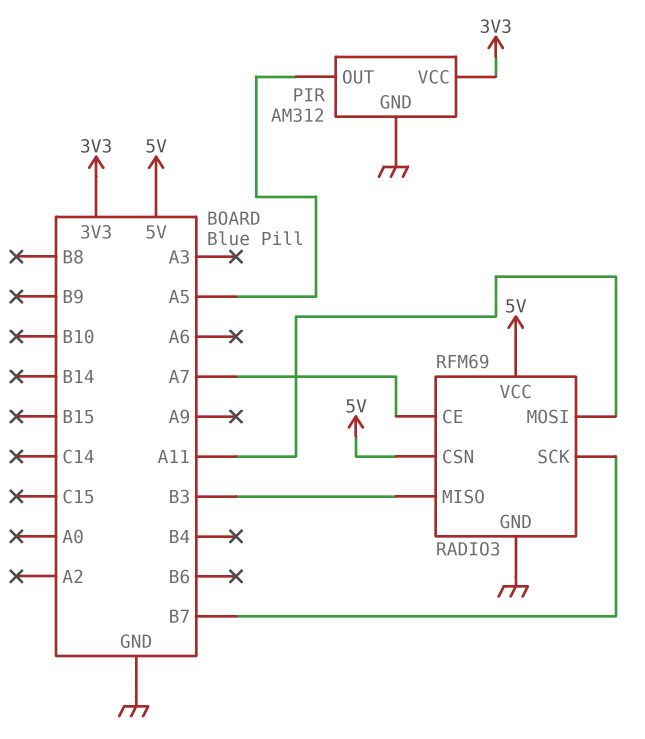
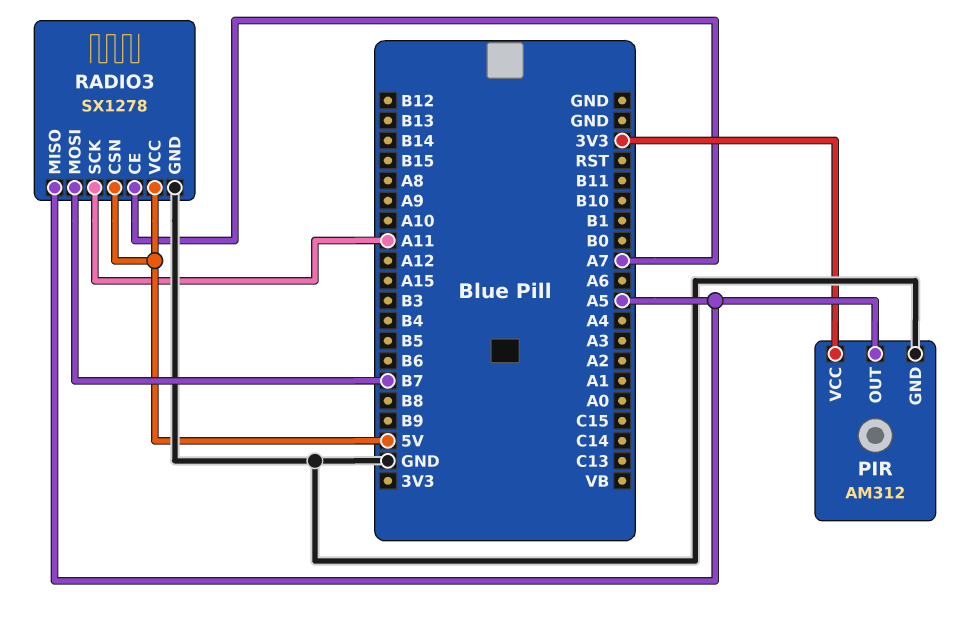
RADIO3: RFM69 -> SX1278
RADIO3 pin MISO: B3 -> A5
RADIO3 pin MOSI: A11 -> B7
RADIO3 pin SCK: B7 -> A11

